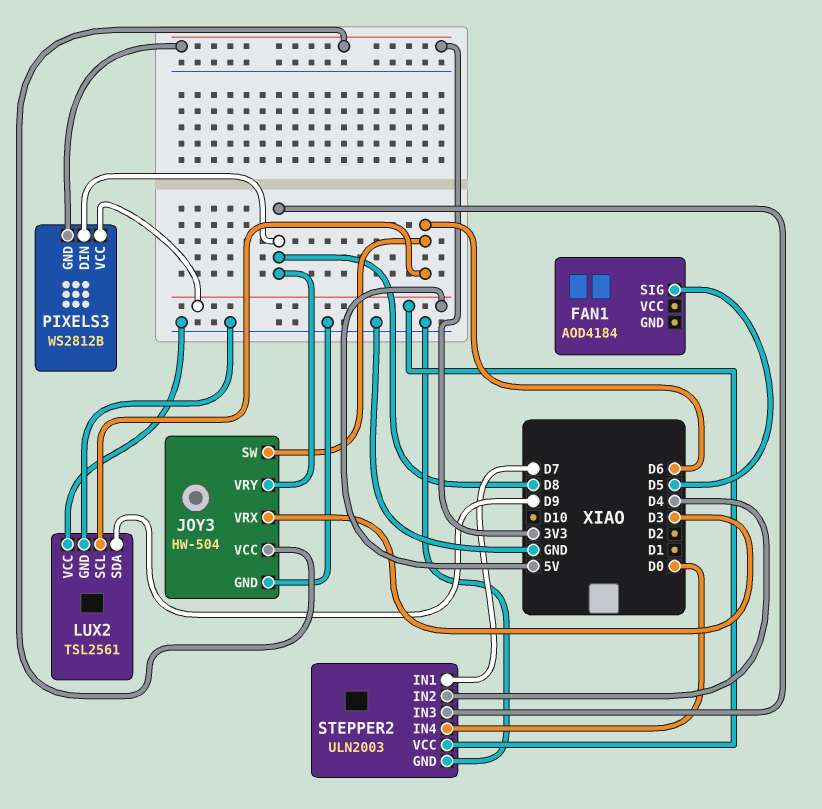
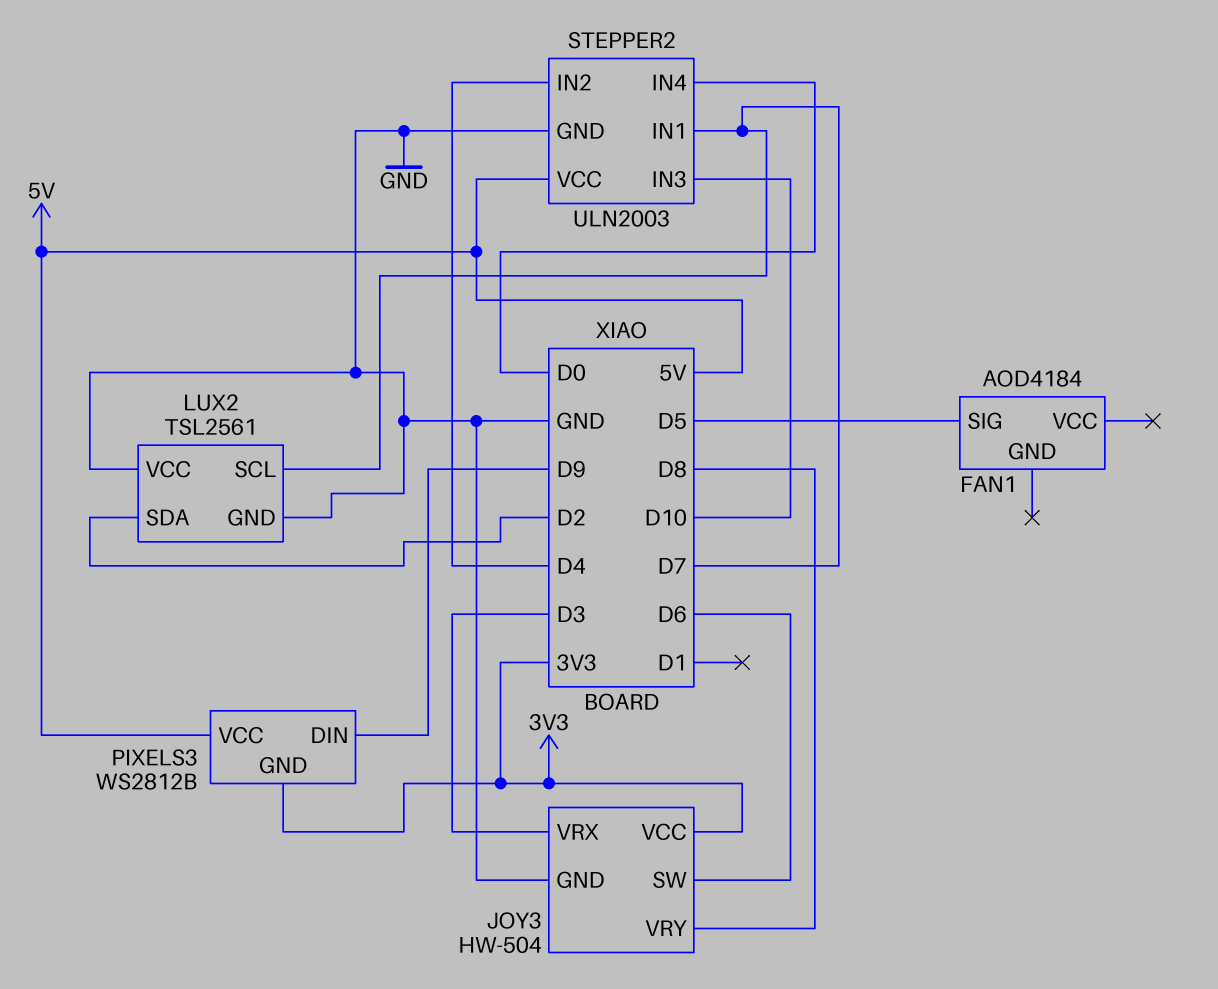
LUX2 pin SCL: D6 -> D7
LUX2 pin SDA: D9 -> D2
PIXELS3 pin DIN: D8 -> D9
STEPPER2 pin IN3: D8 -> D10

